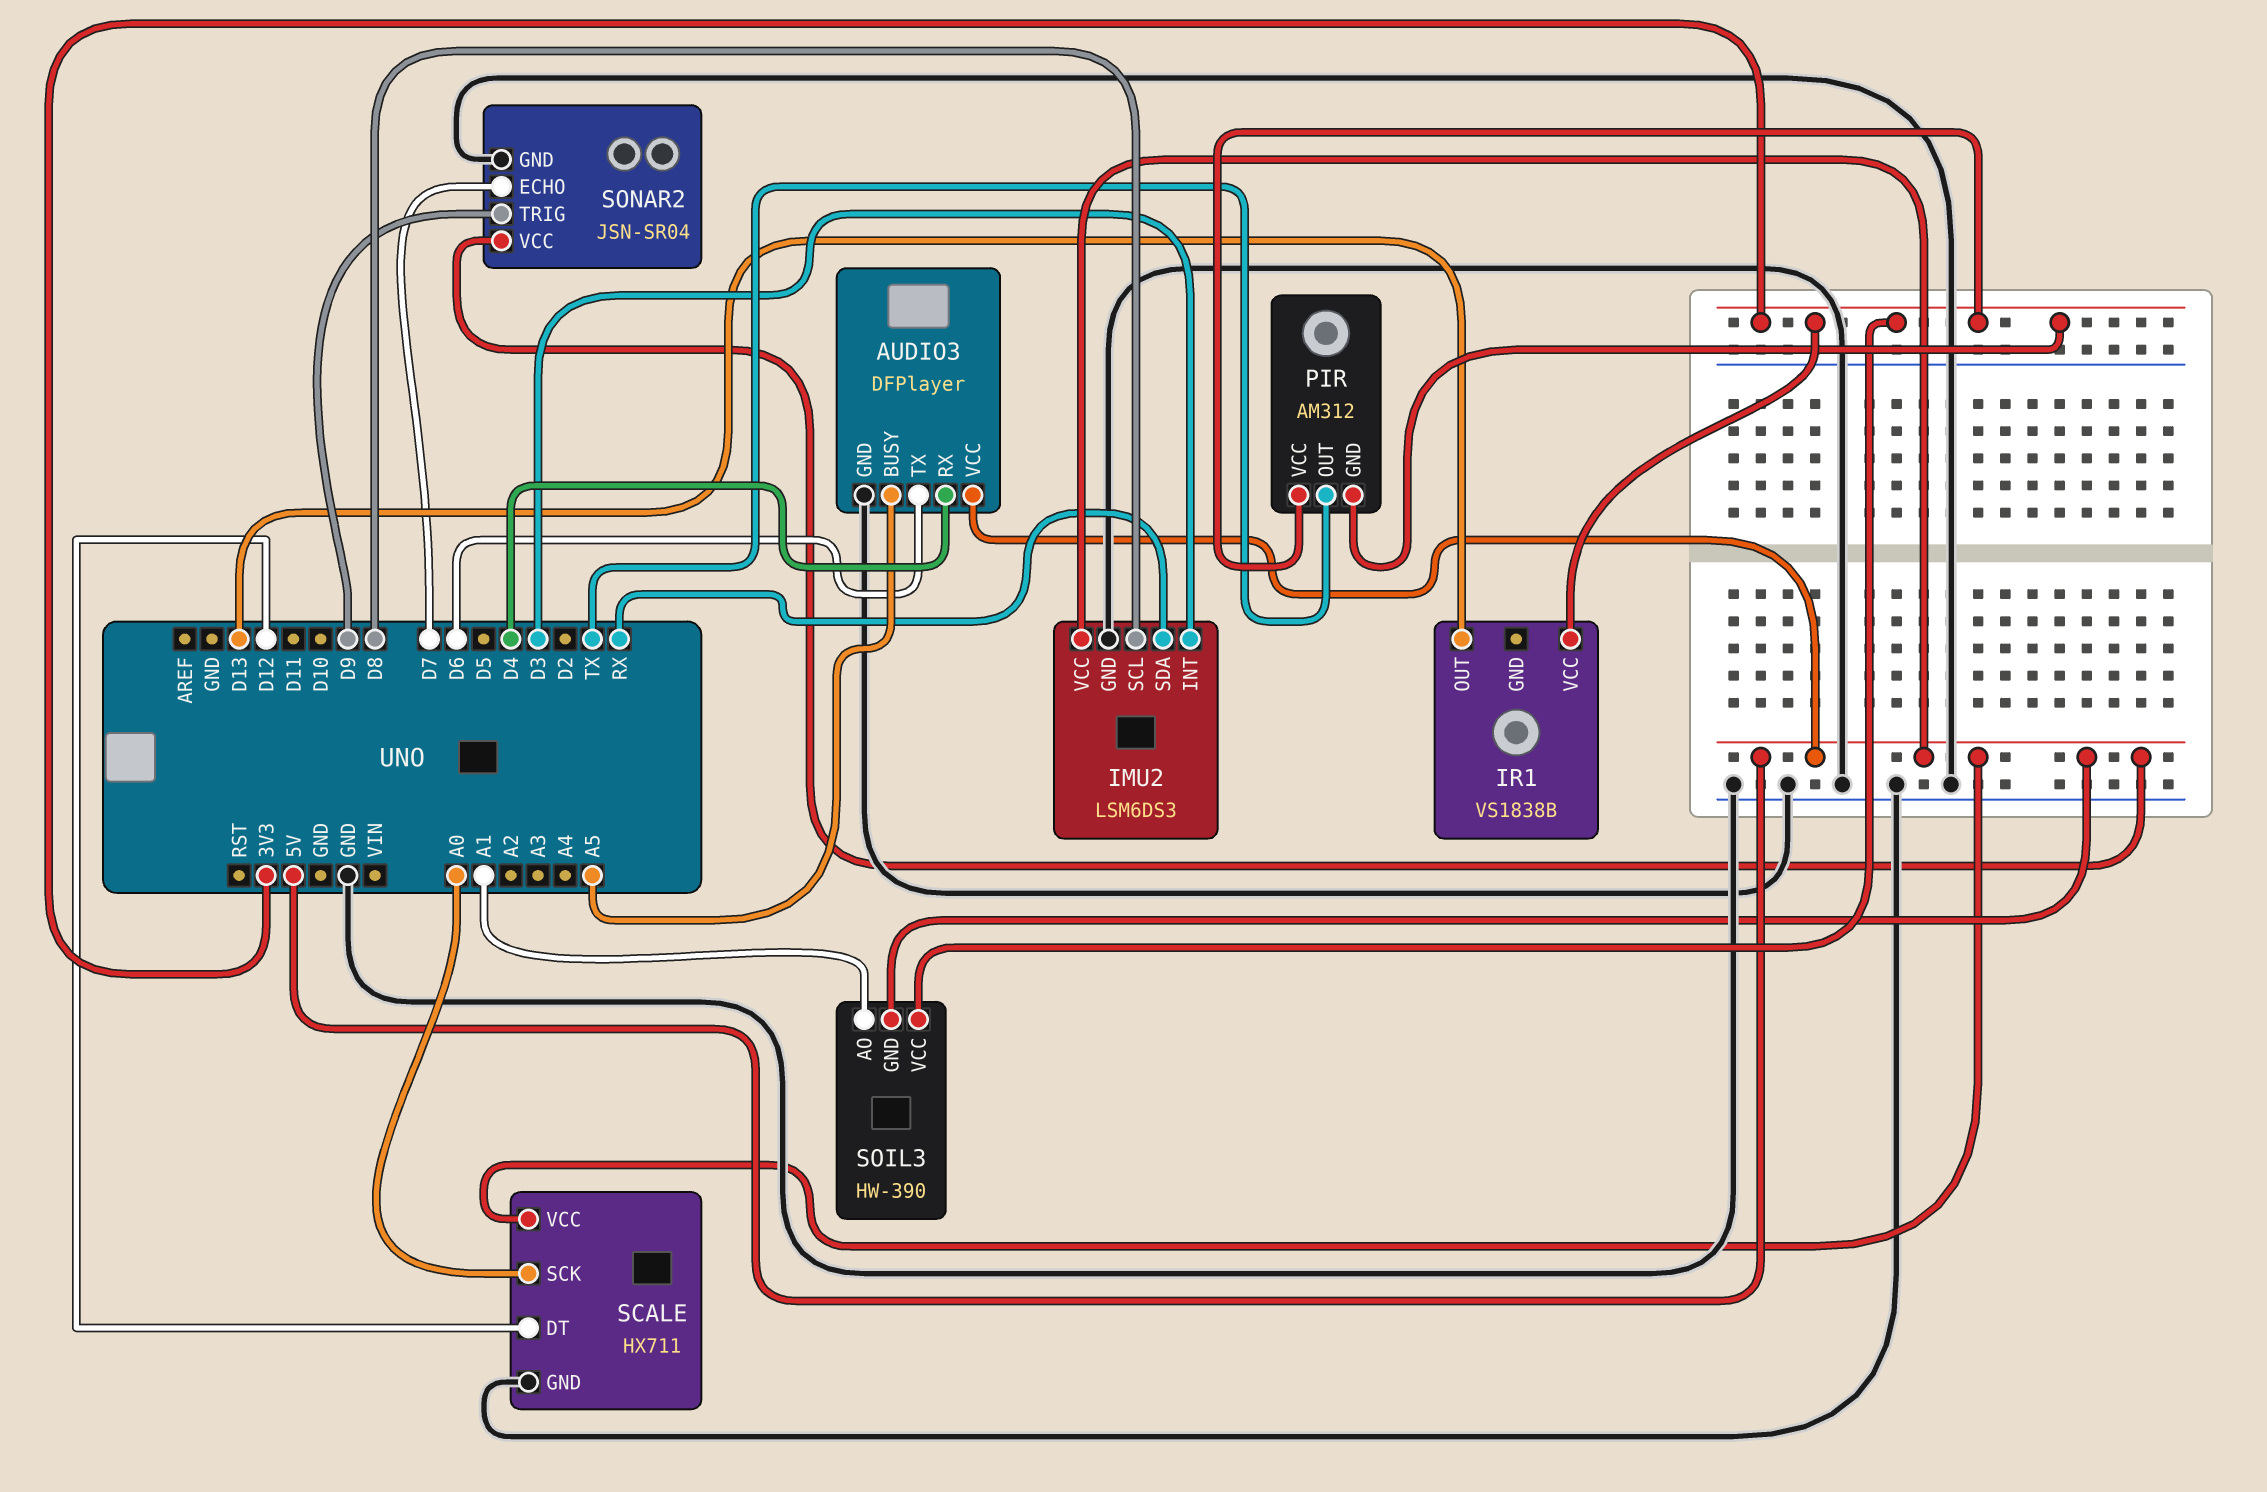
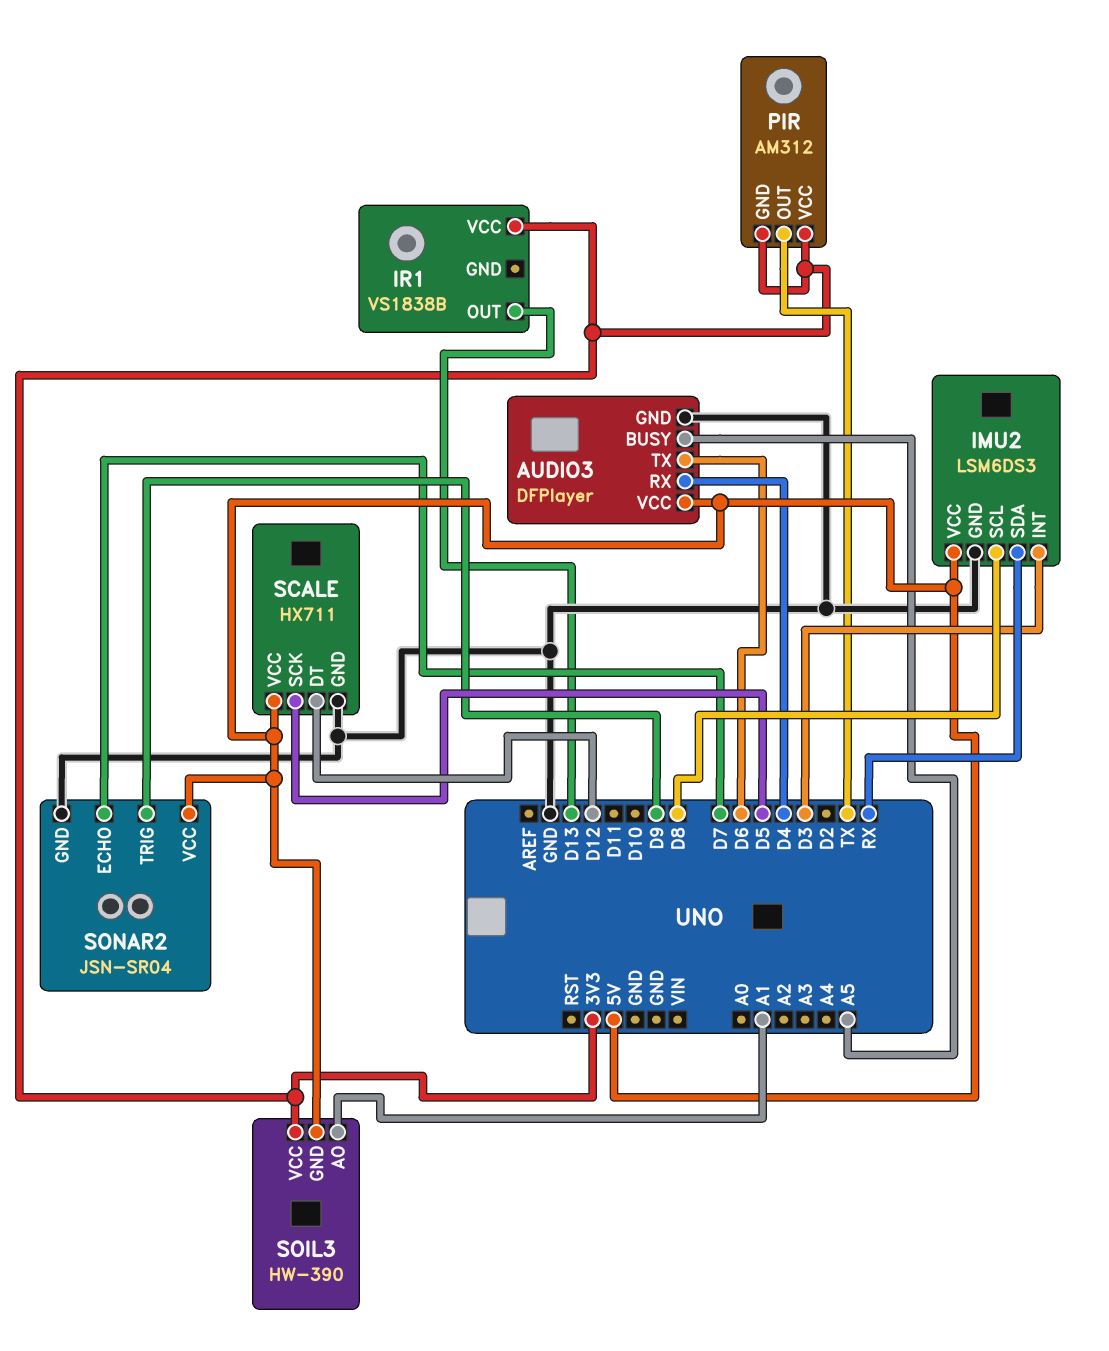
SCALE pin SCK: A0 -> D5

